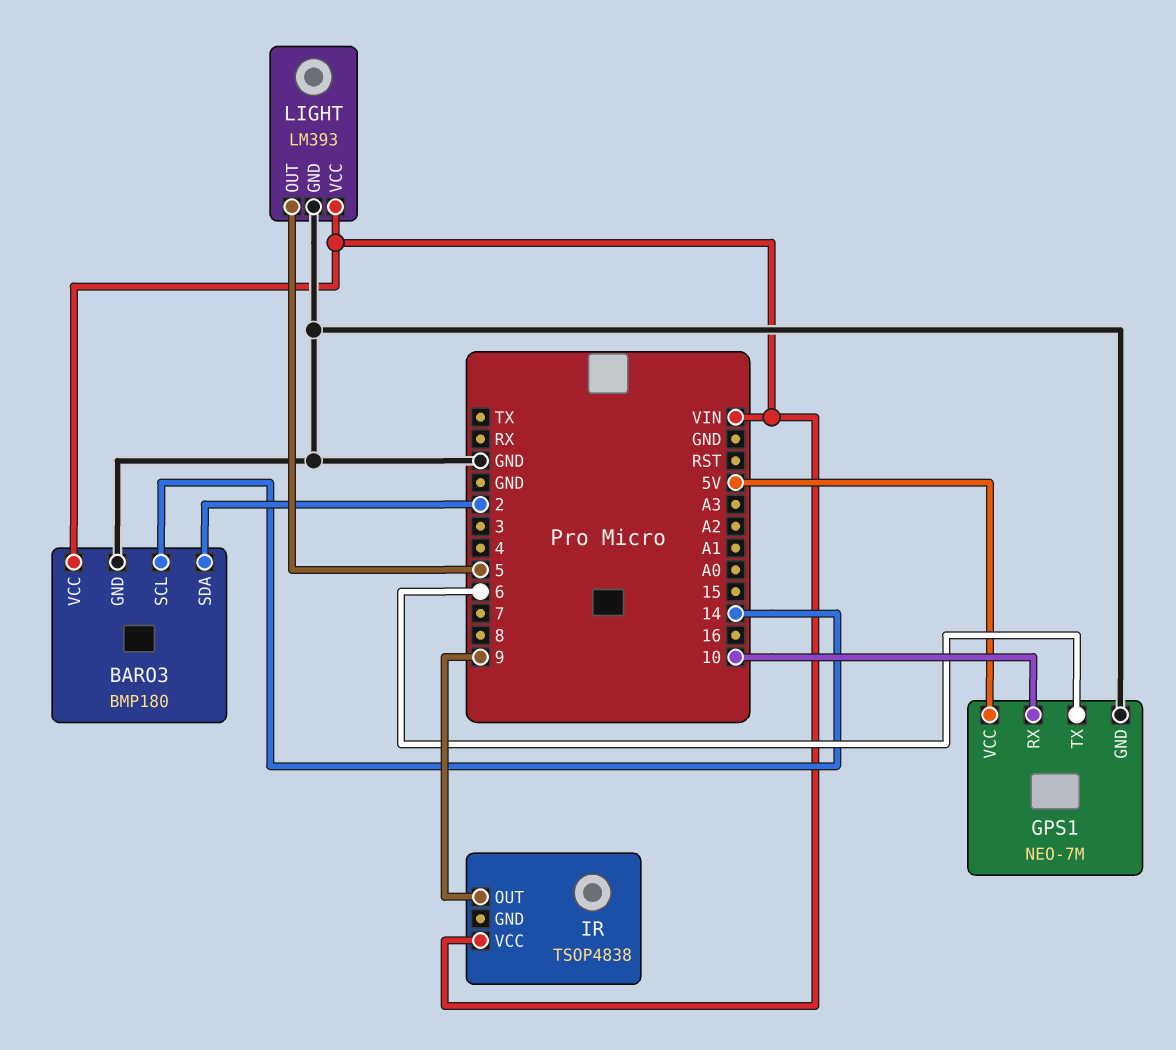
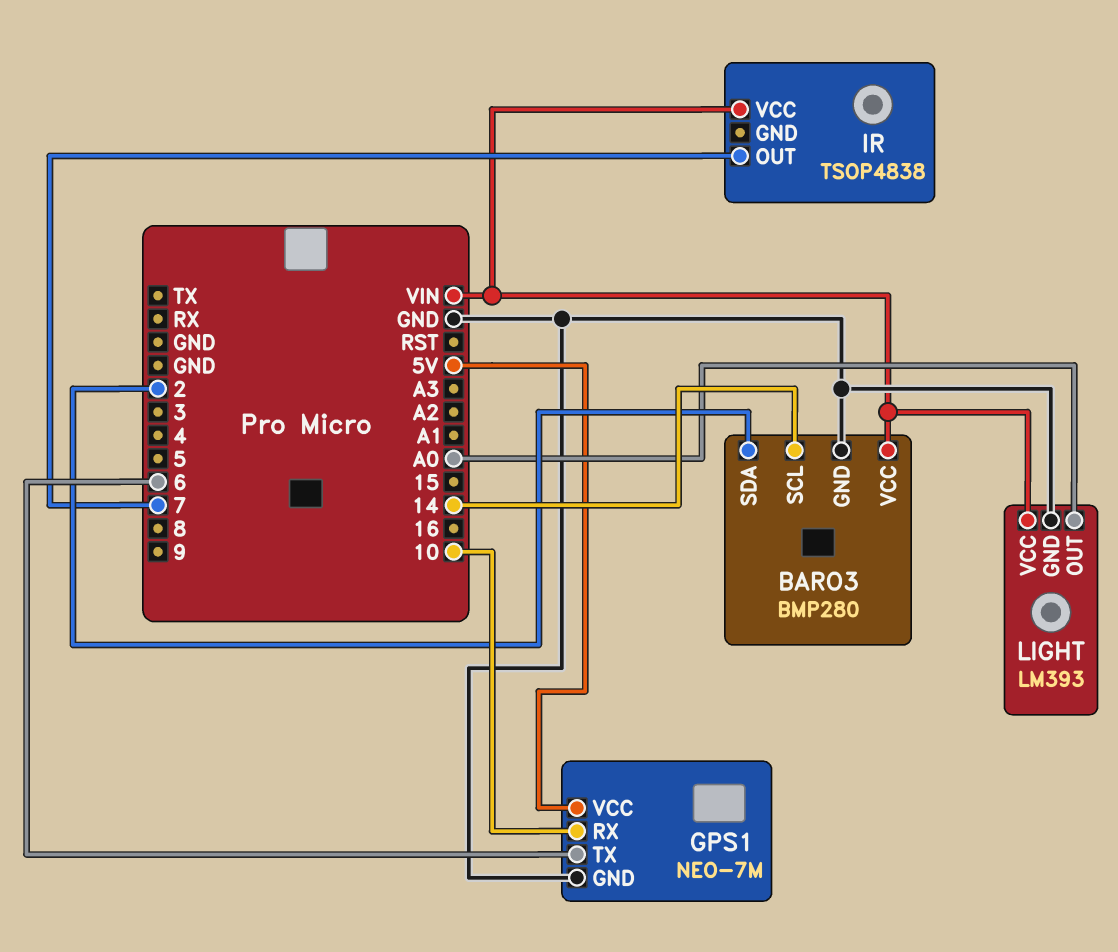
BARO3: BMP180 -> BMP280
IR pin OUT: 9 -> 7
LIGHT pin OUT: 5 -> A0

